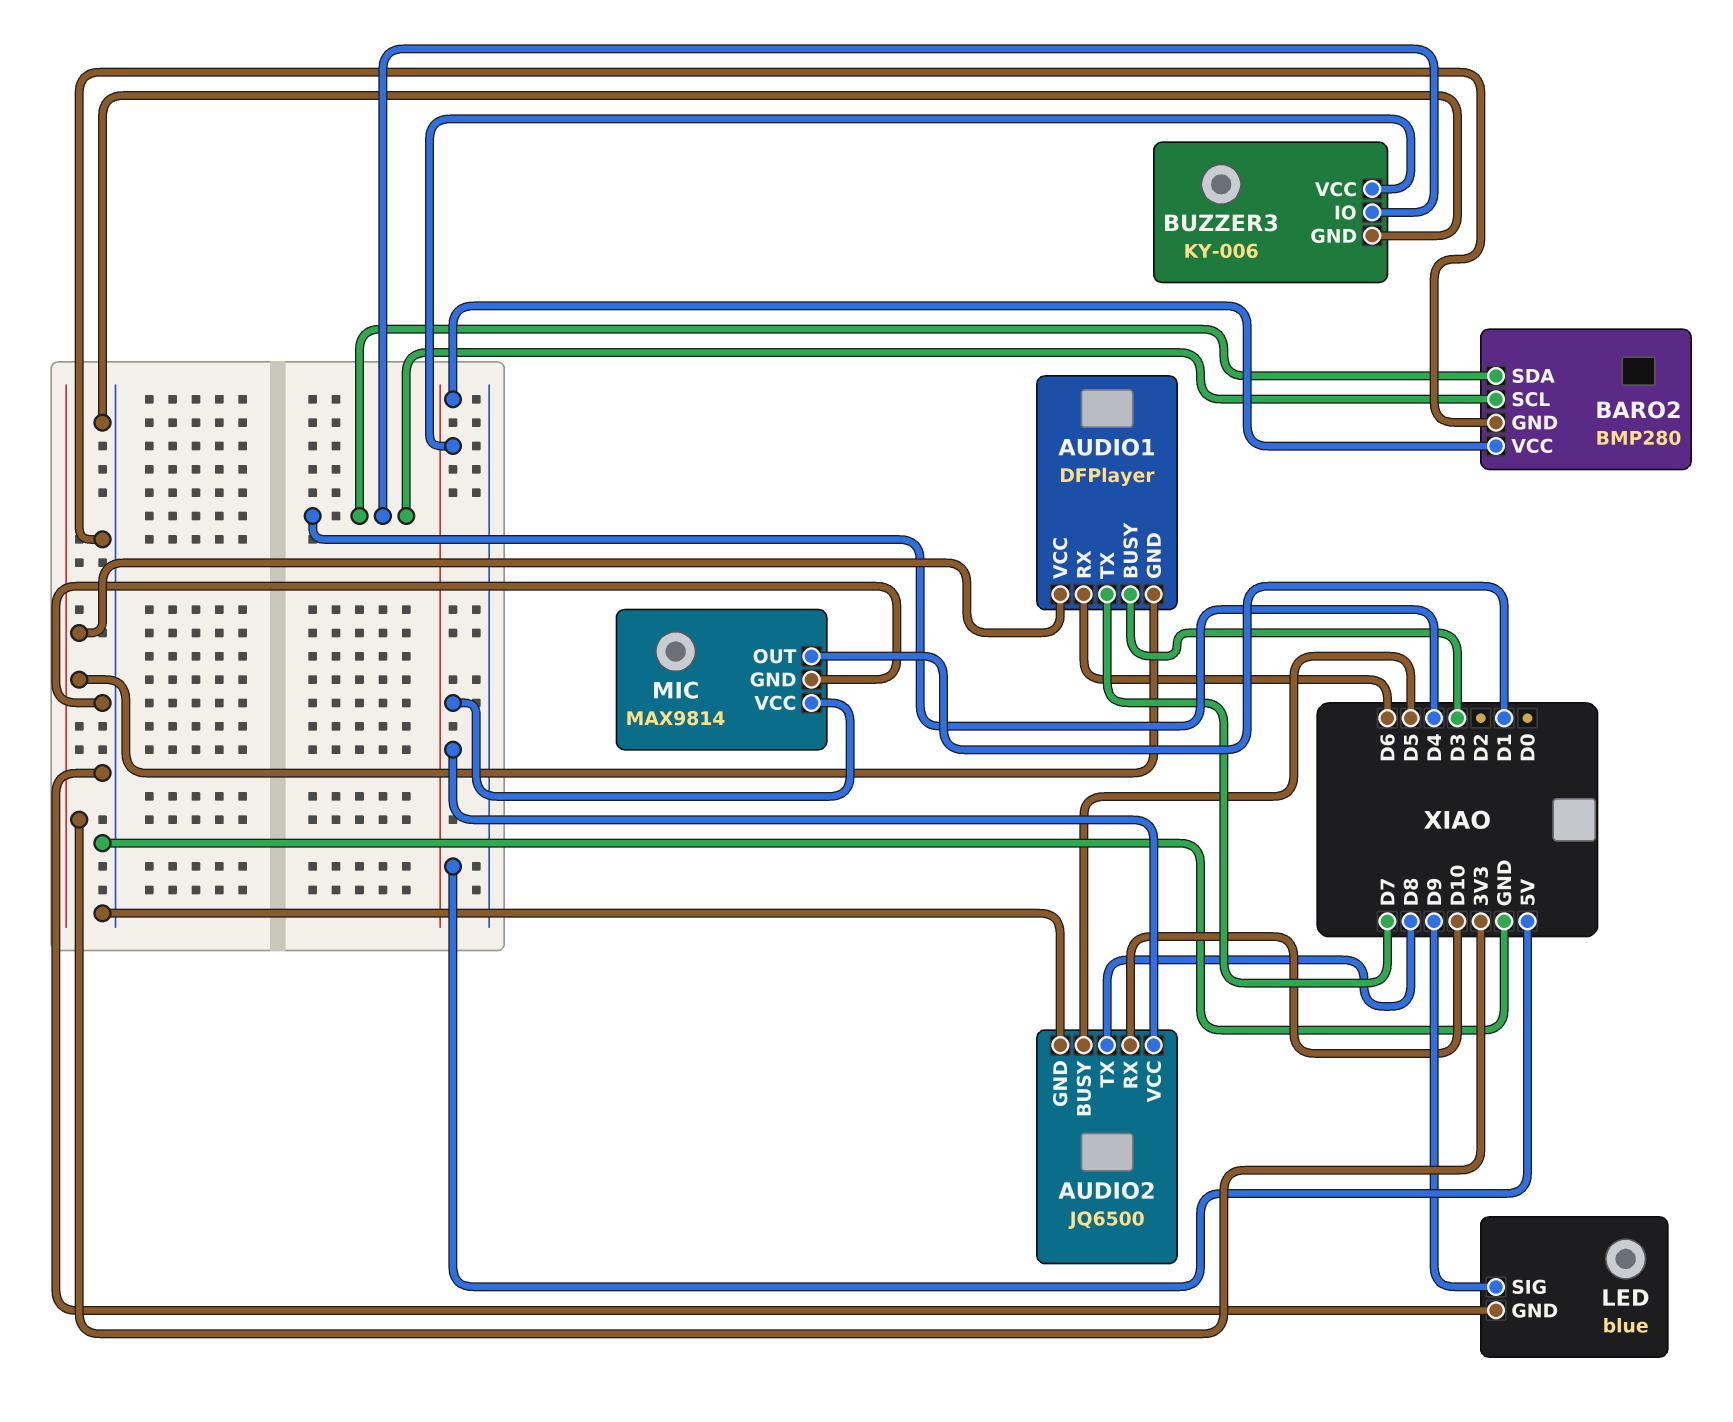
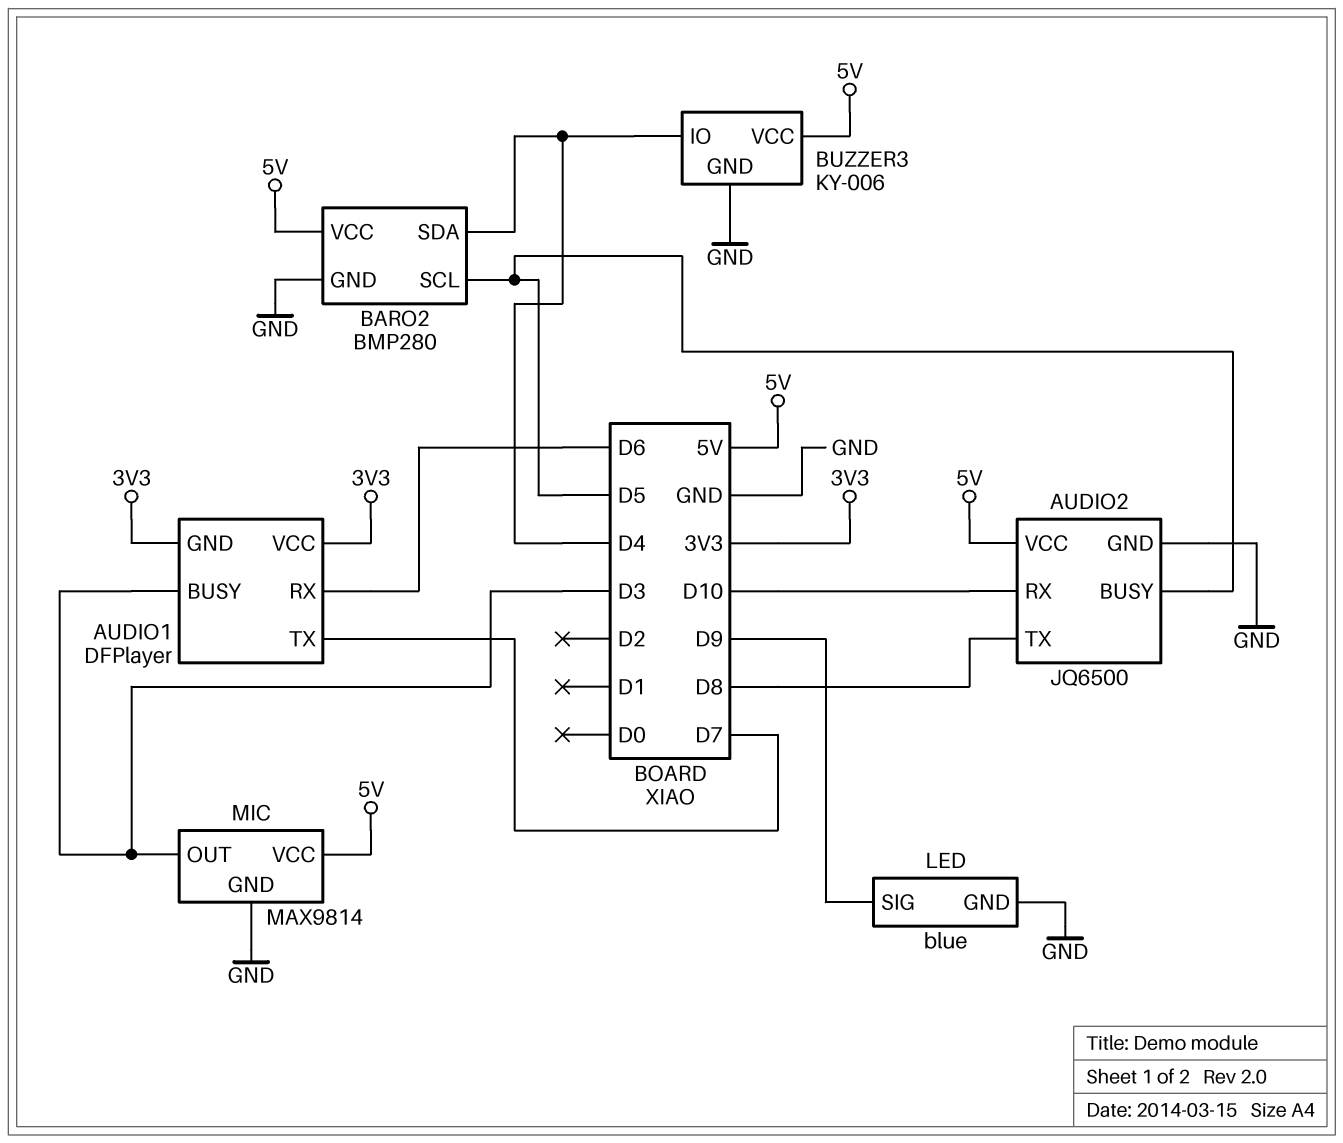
BARO2 pin SCL: D4 -> D5
MIC pin OUT: D1 -> D3

